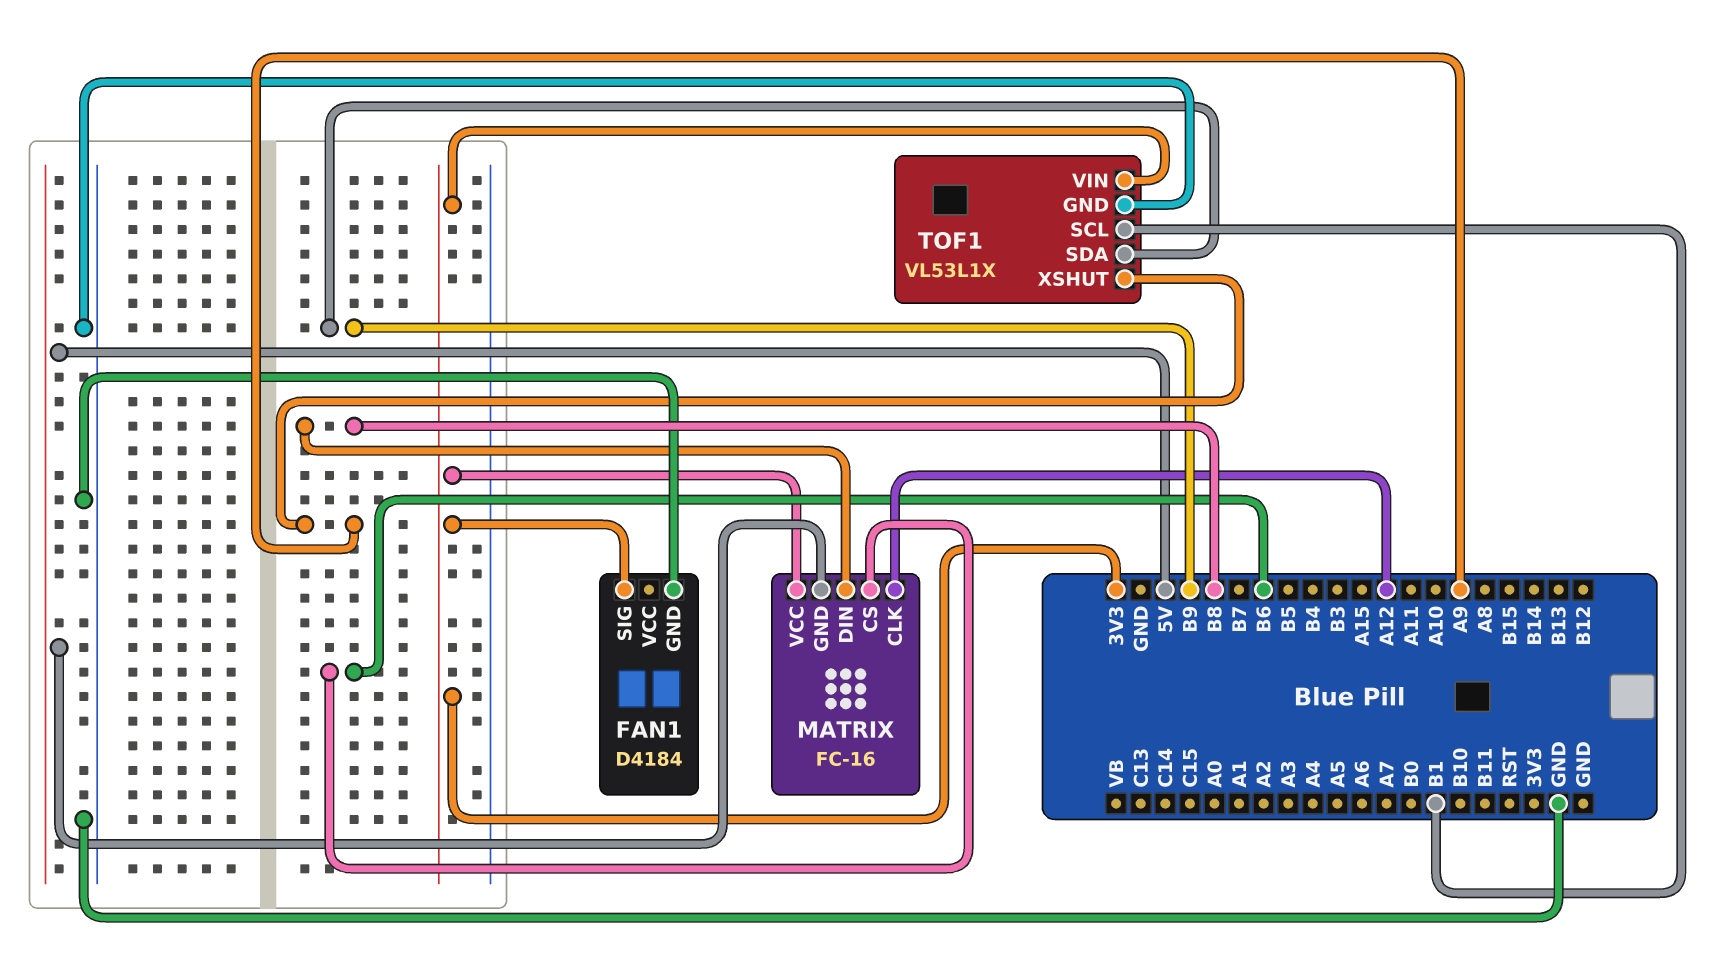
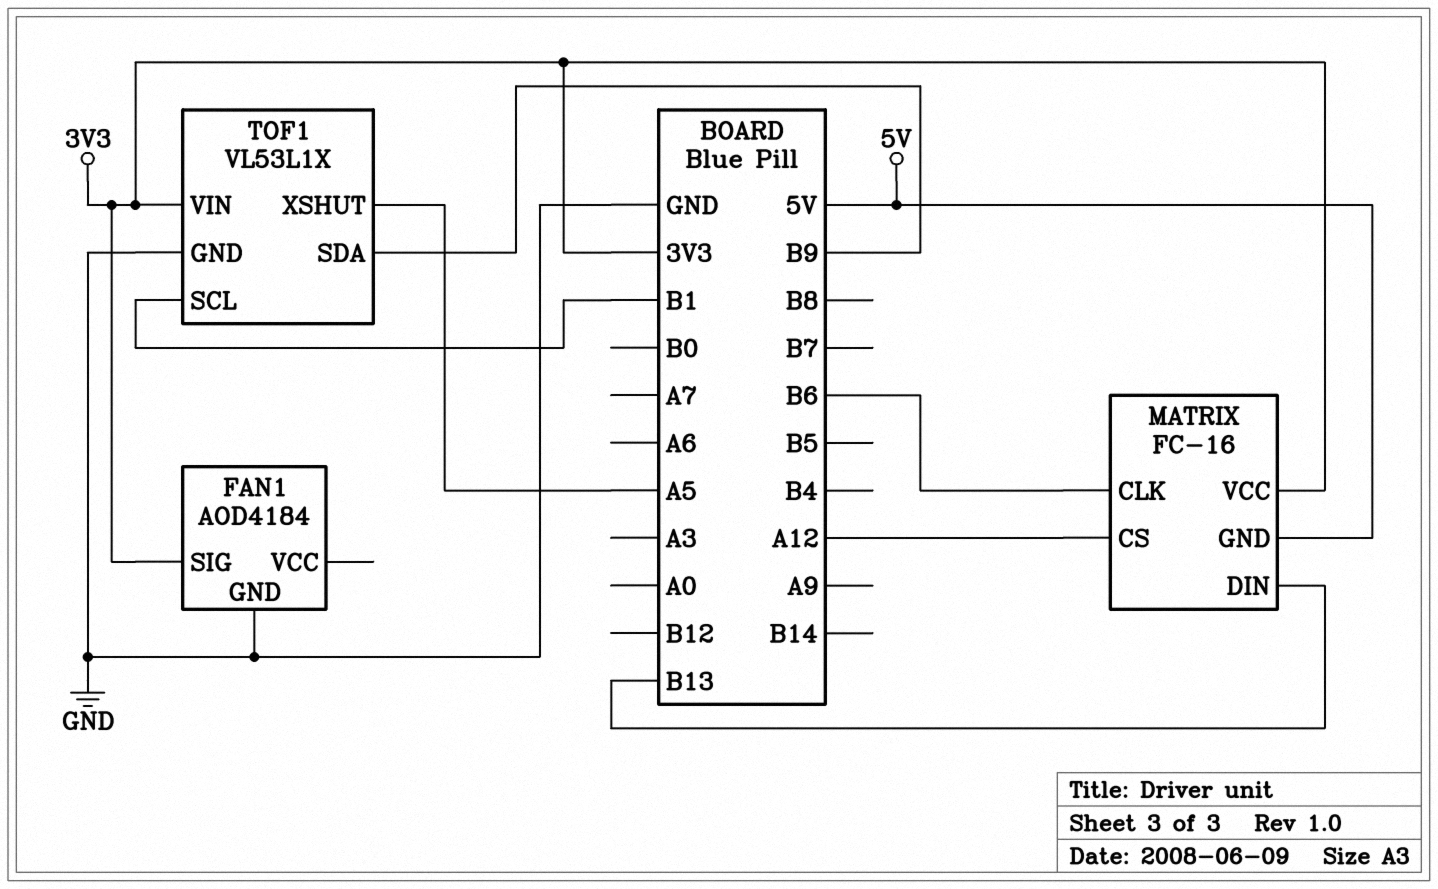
FAN1: D4184 -> AOD4184
MATRIX pin CLK: A12 -> B6
MATRIX pin CS: B6 -> A12
MATRIX pin DIN: B8 -> B13
TOF1 pin XSHUT: A9 -> A5

